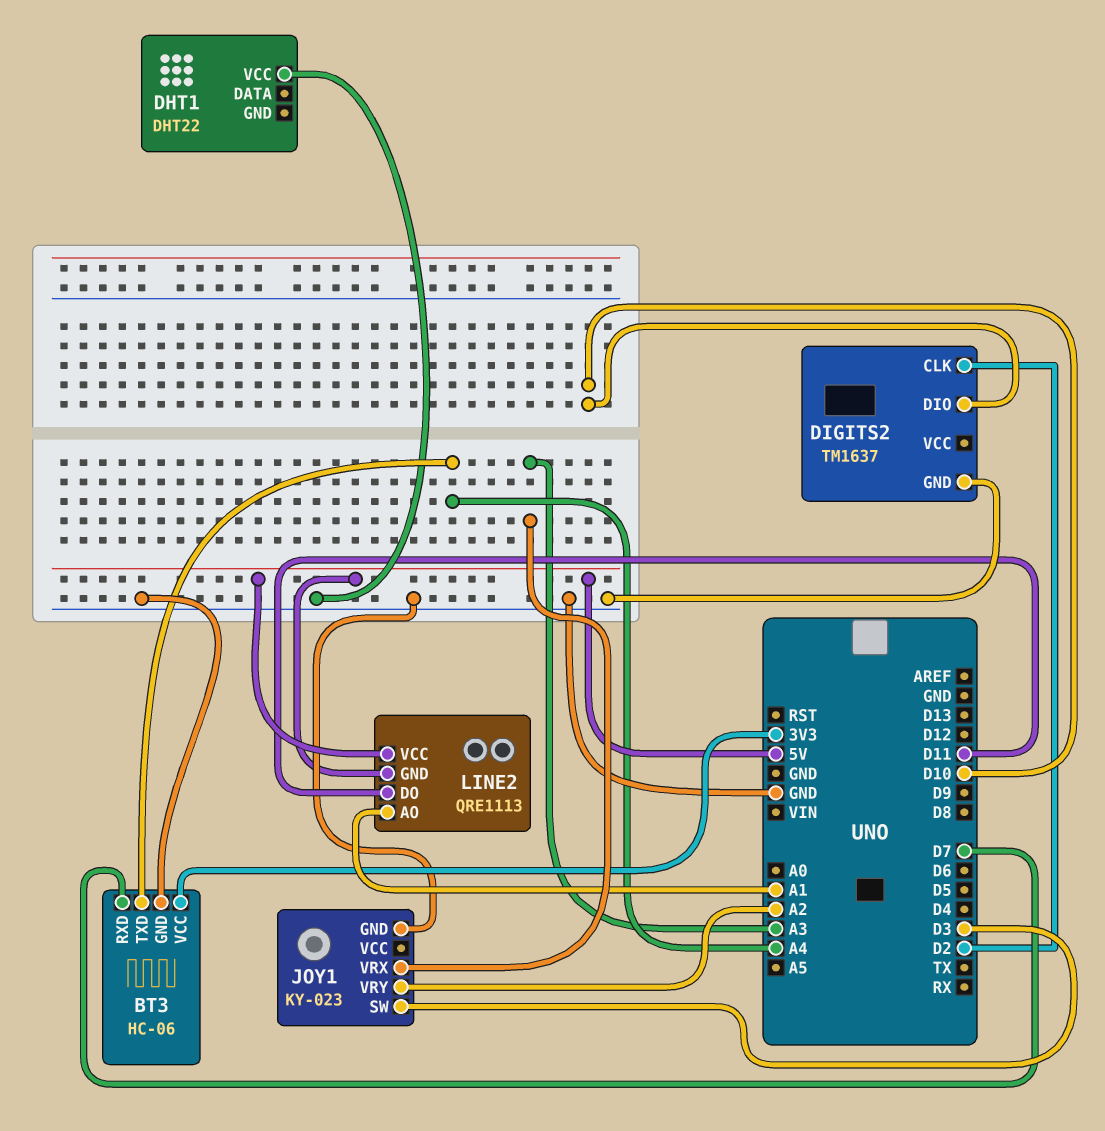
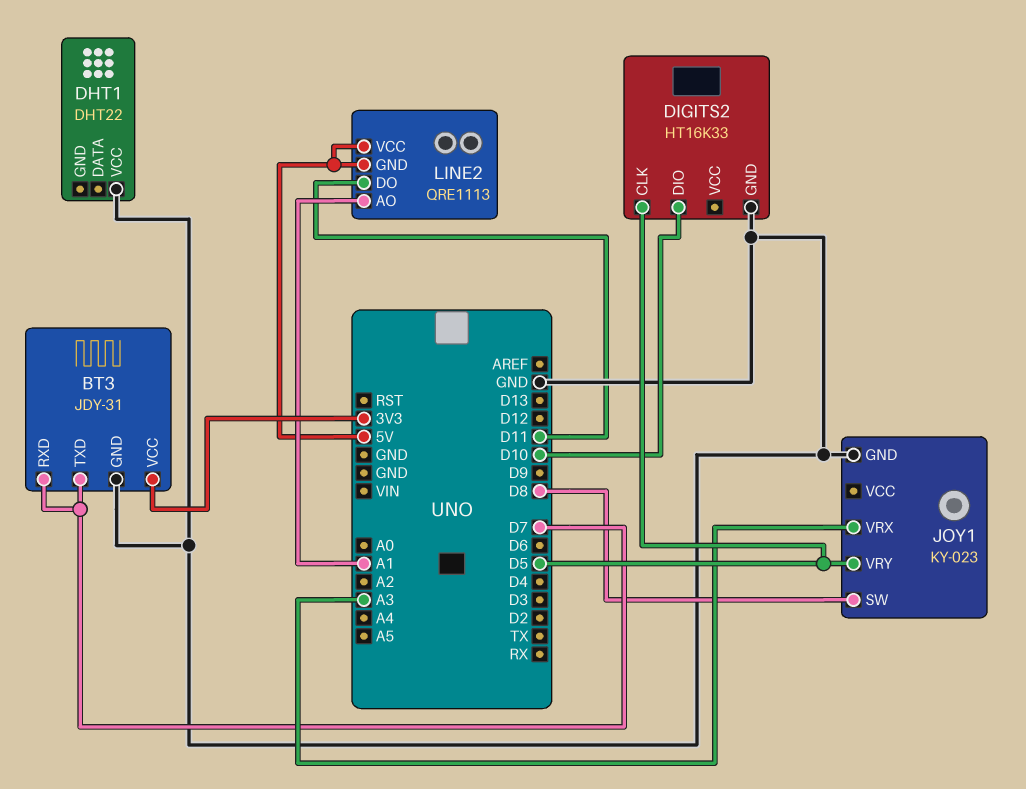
BT3: HC-06 -> JDY-31
BT3 pin TXD: A4 -> D7
DIGITS2: TM1637 -> HT16K33
DIGITS2 pin CLK: D2 -> D5
JOY1 pin SW: D3 -> D8
JOY1 pin VRY: A2 -> D5

